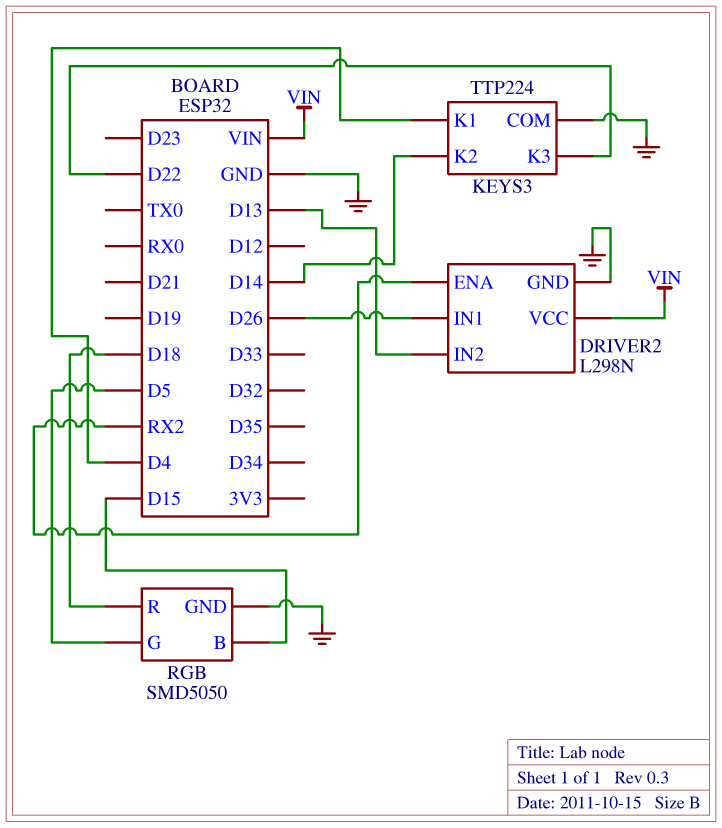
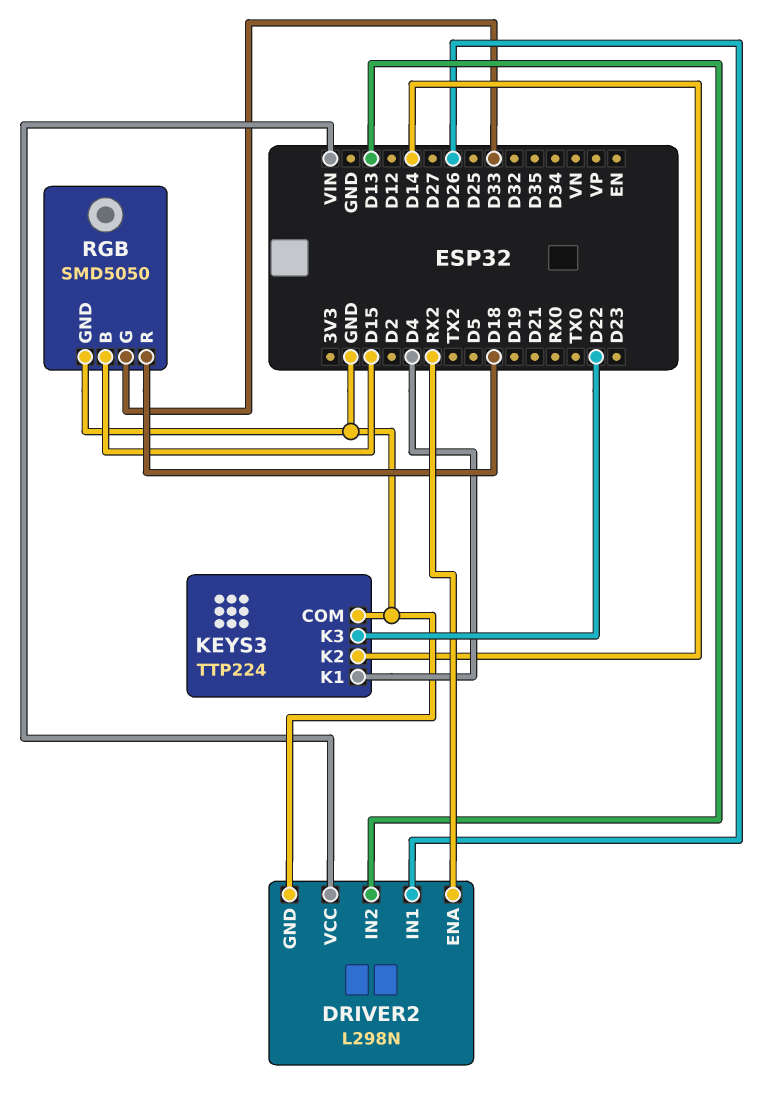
RGB pin G: D5 -> D33

